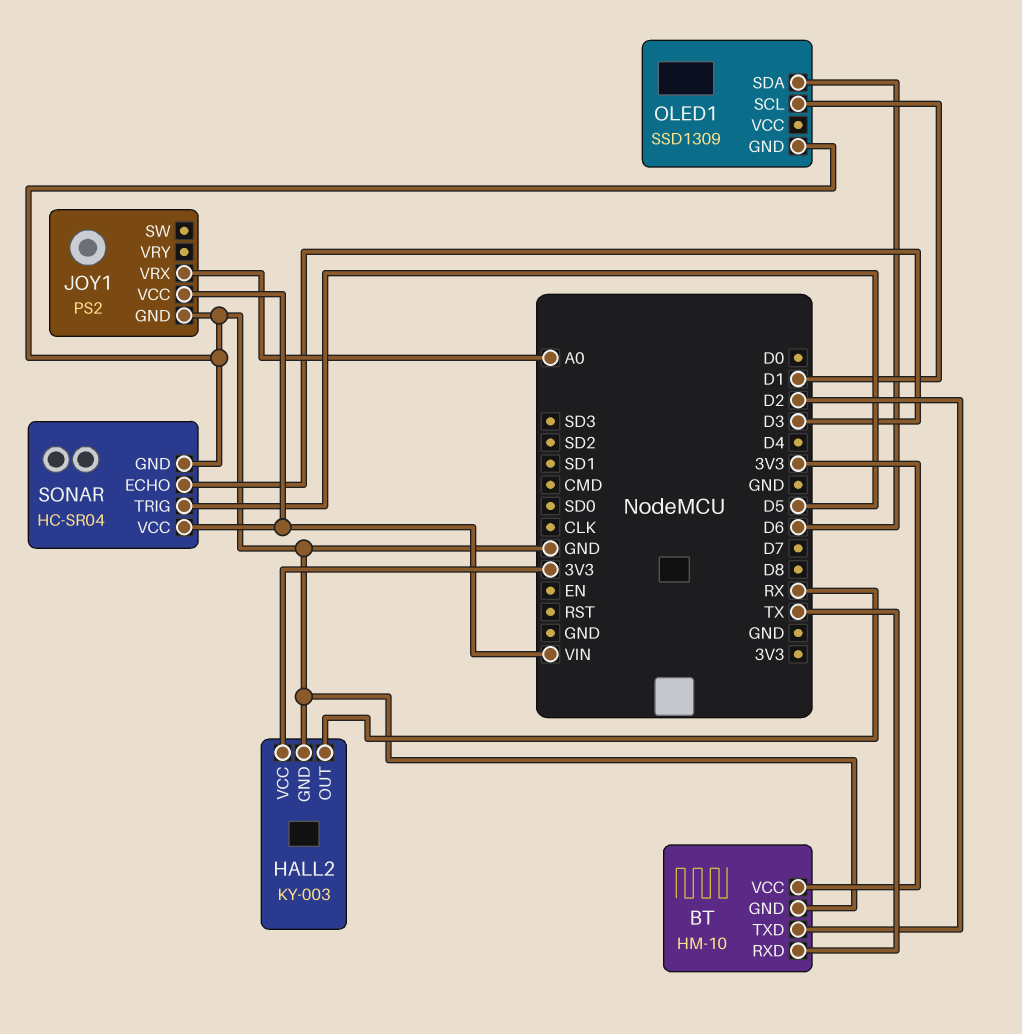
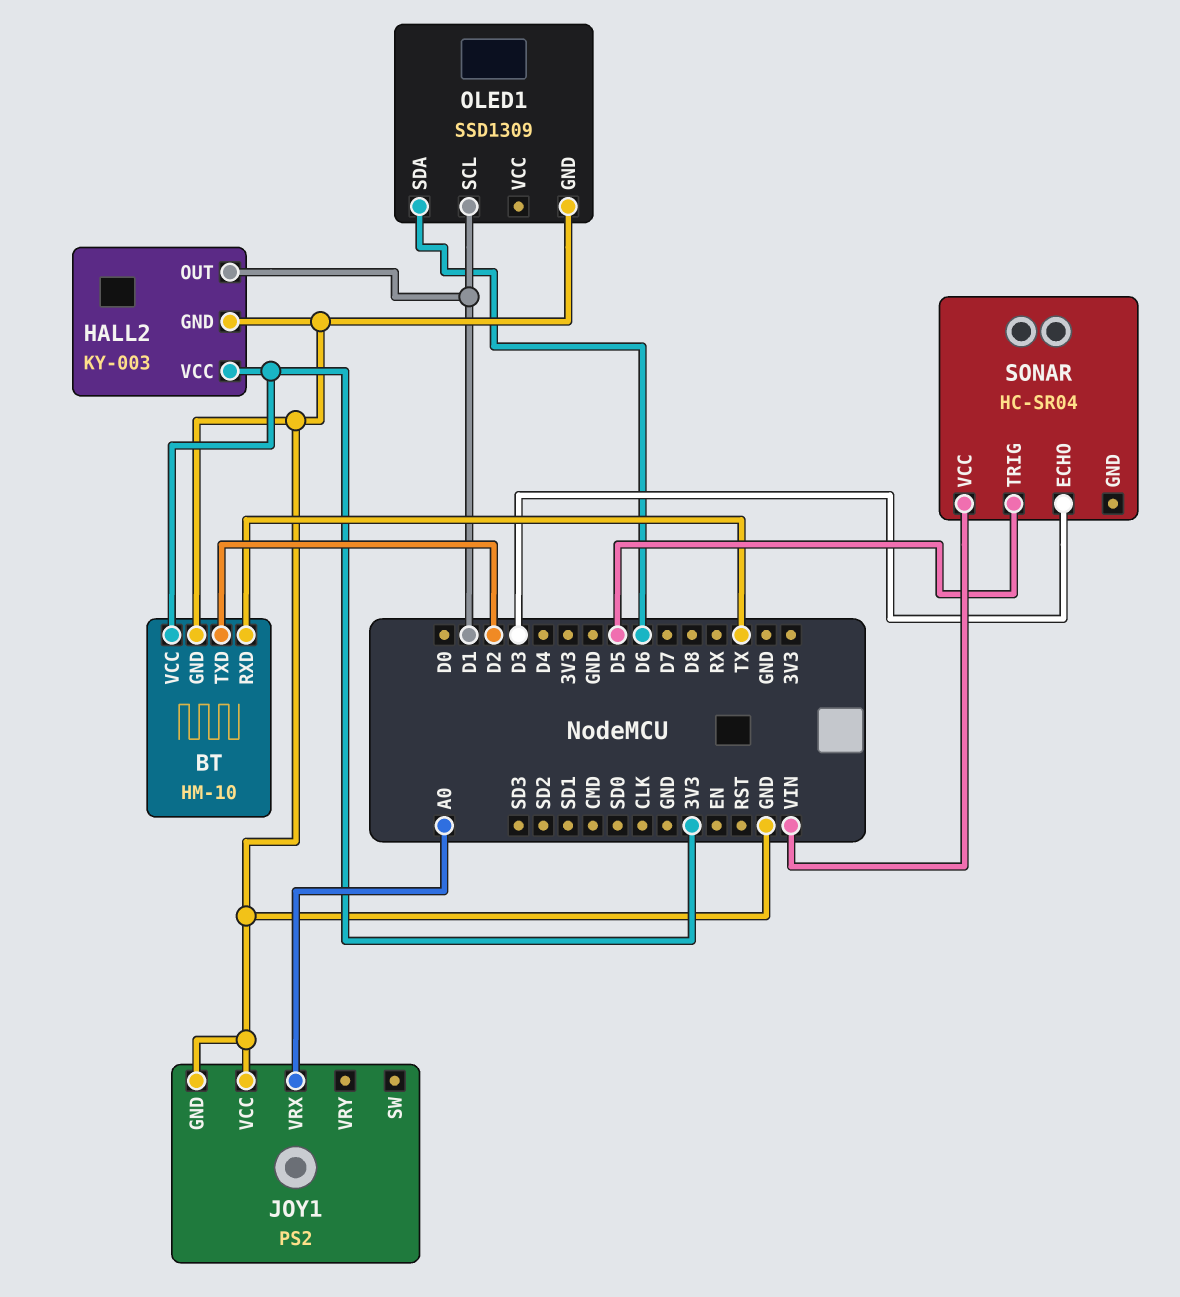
HALL2 pin OUT: RX -> D1
JOY1 pin VCC: VIN -> GND
SONAR pin GND: GND -> none

